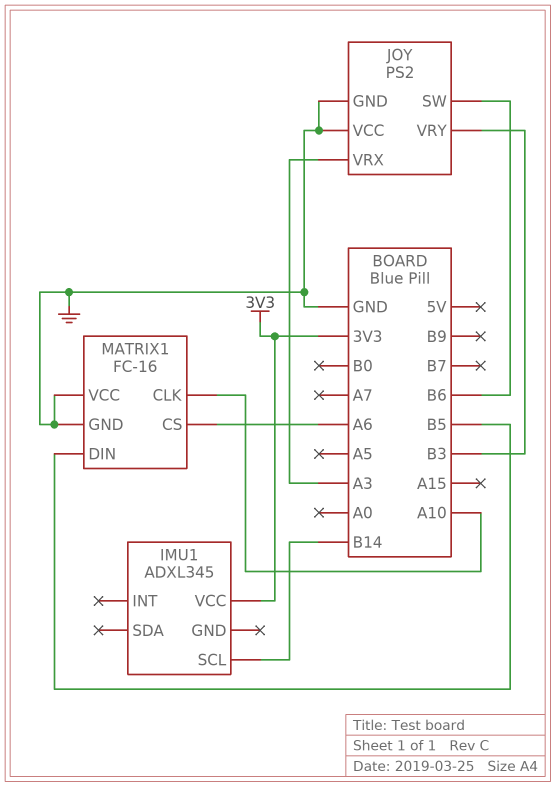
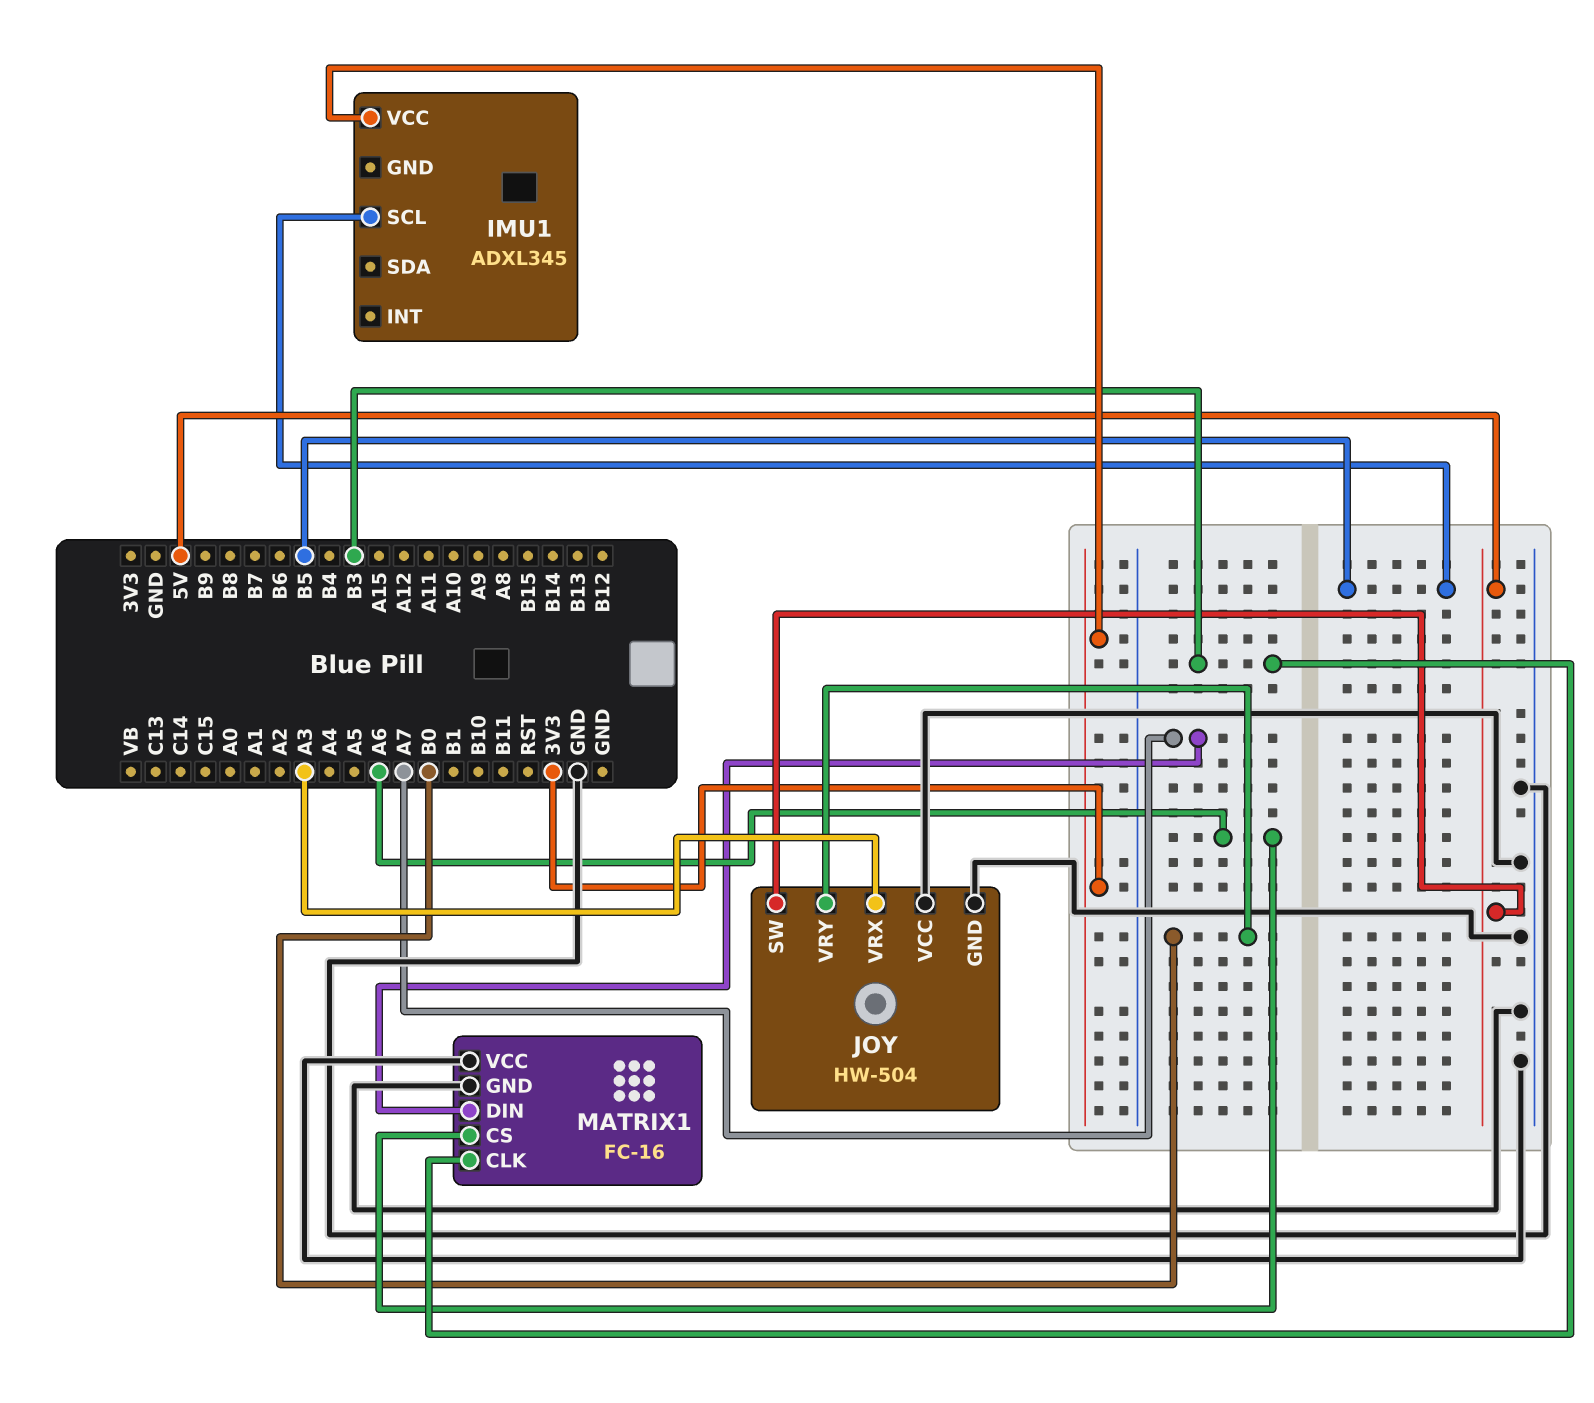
IMU1 pin SCL: B14 -> B5
JOY: PS2 -> HW-504
JOY pin SW: B6 -> 5V
JOY pin VRY: B3 -> B0
MATRIX1 pin CLK: A10 -> B3
MATRIX1 pin DIN: B5 -> A7

